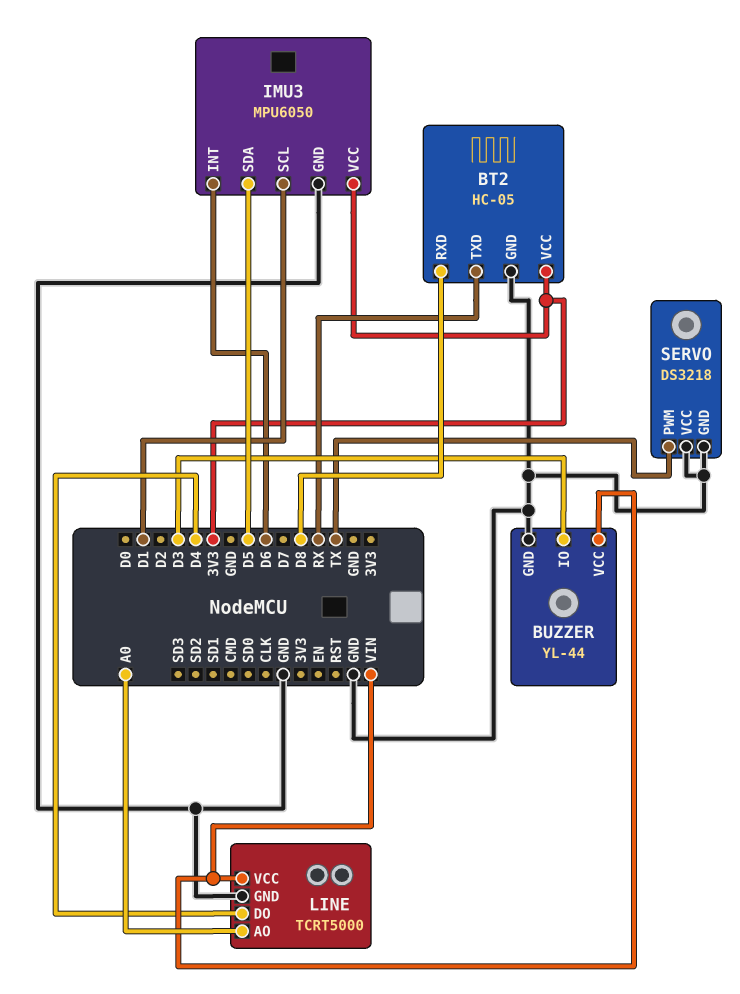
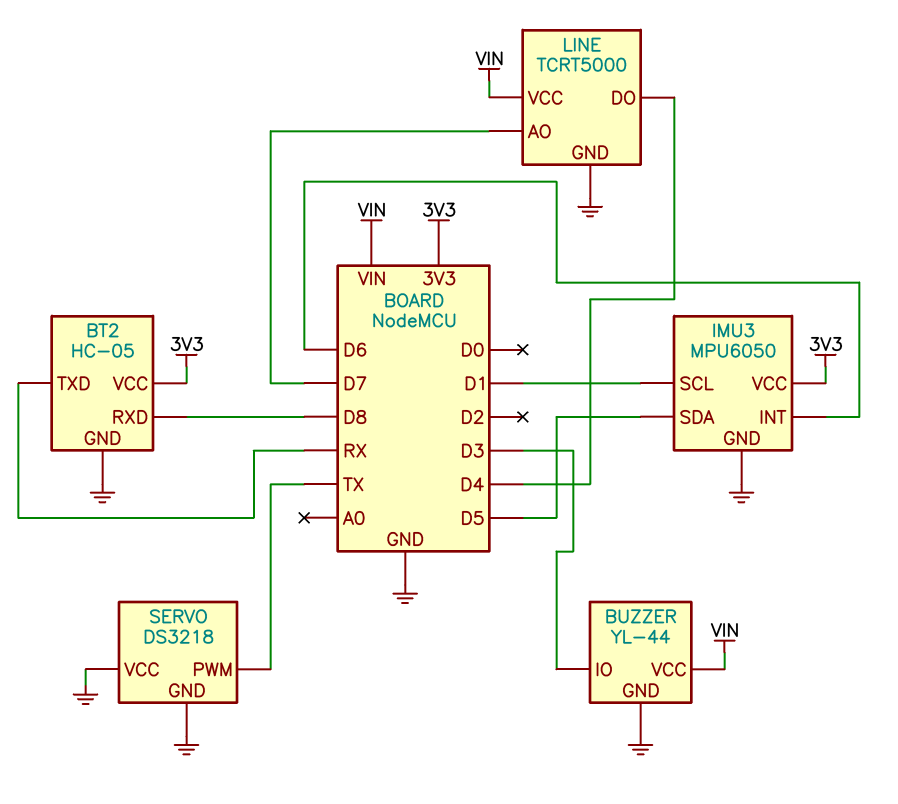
LINE pin AO: A0 -> D7

